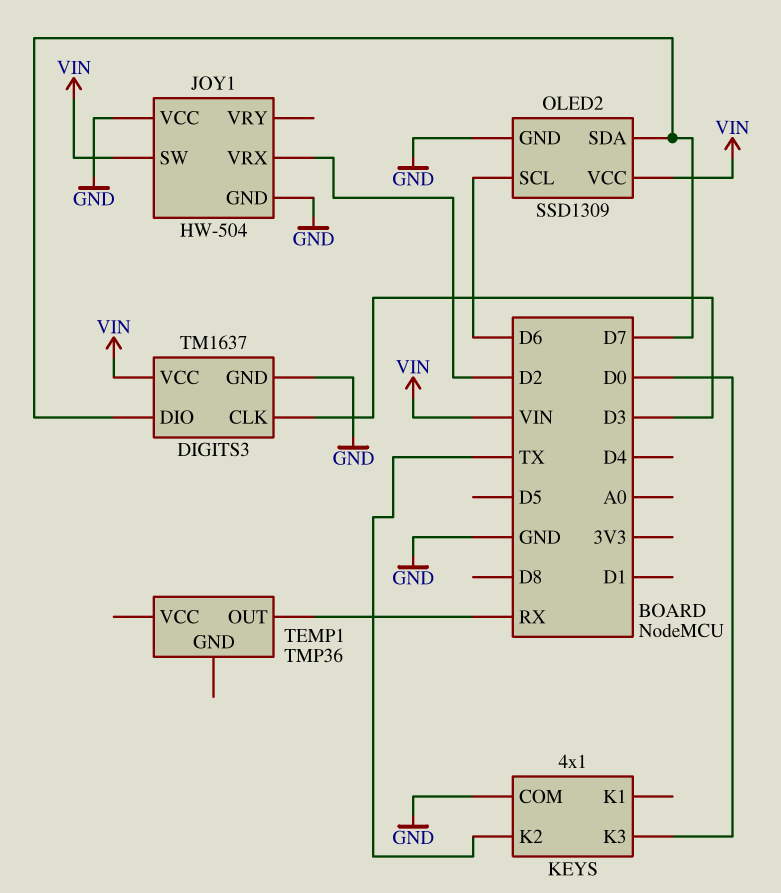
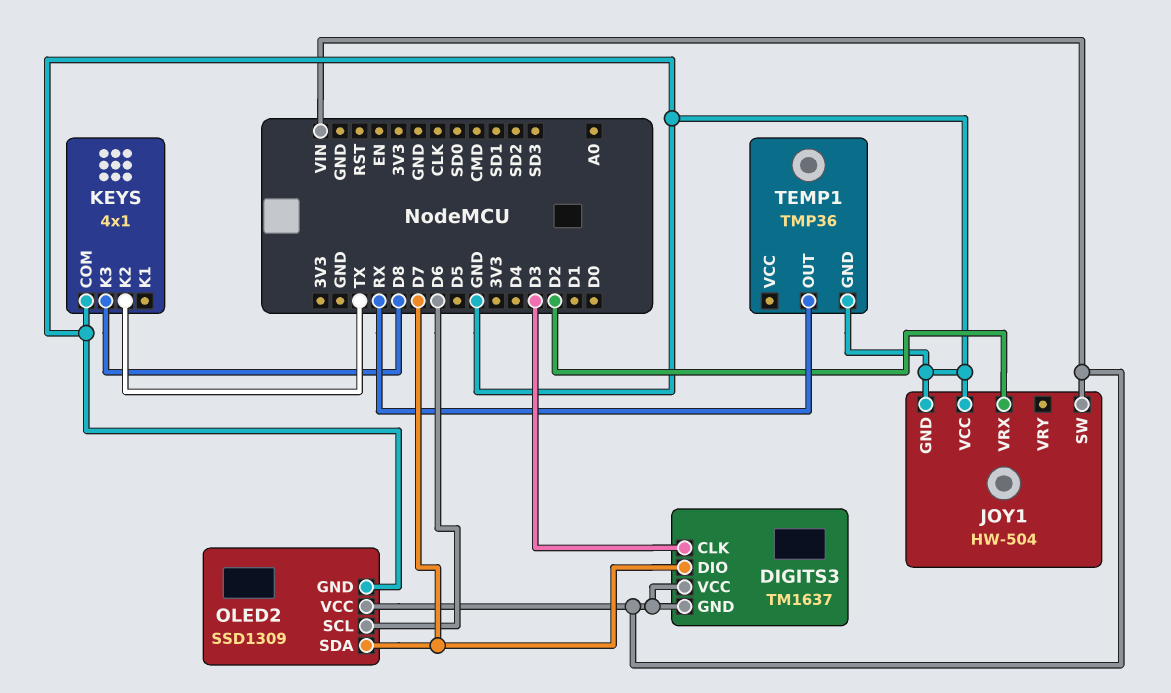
DIGITS3 pin GND: GND -> VIN
KEYS pin K3: D0 -> D8
TEMP1 pin GND: none -> GND

